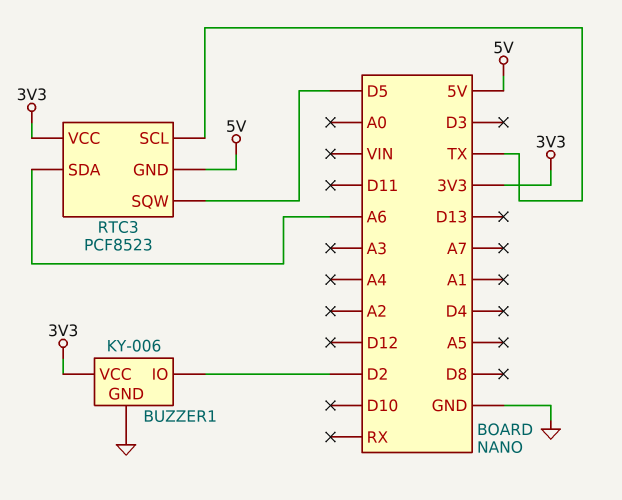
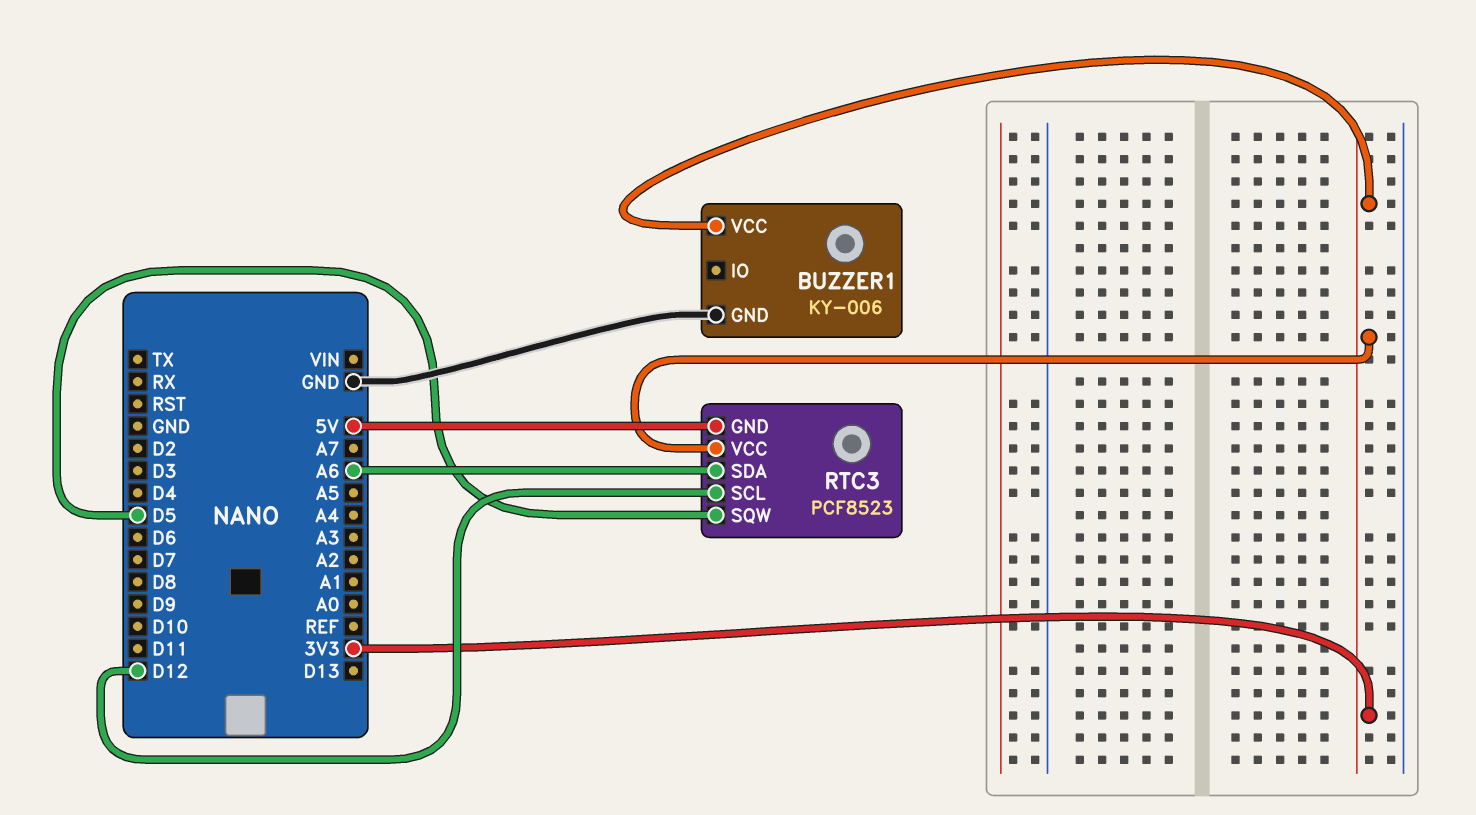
BUZZER1 pin IO: D2 -> none
RTC3 pin SCL: TX -> D12

